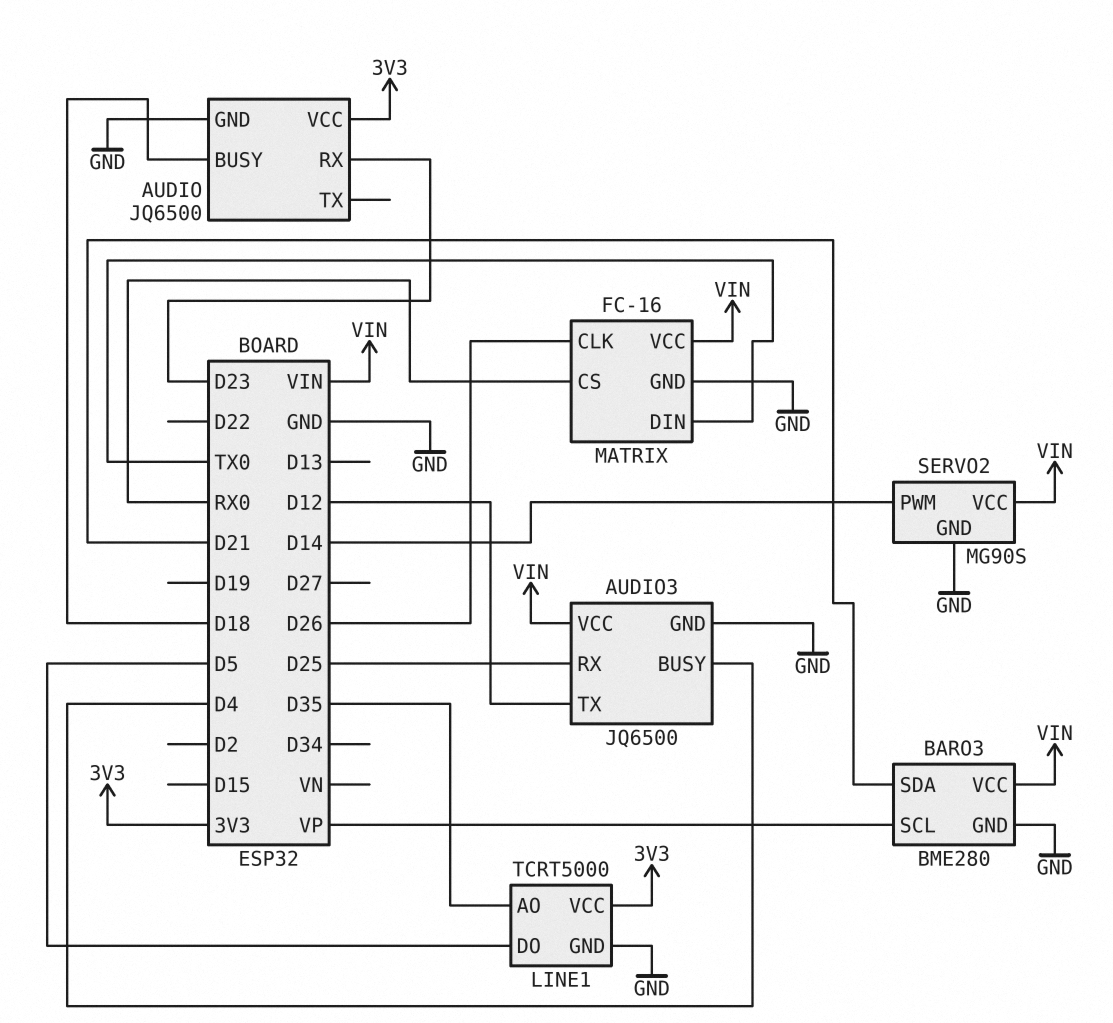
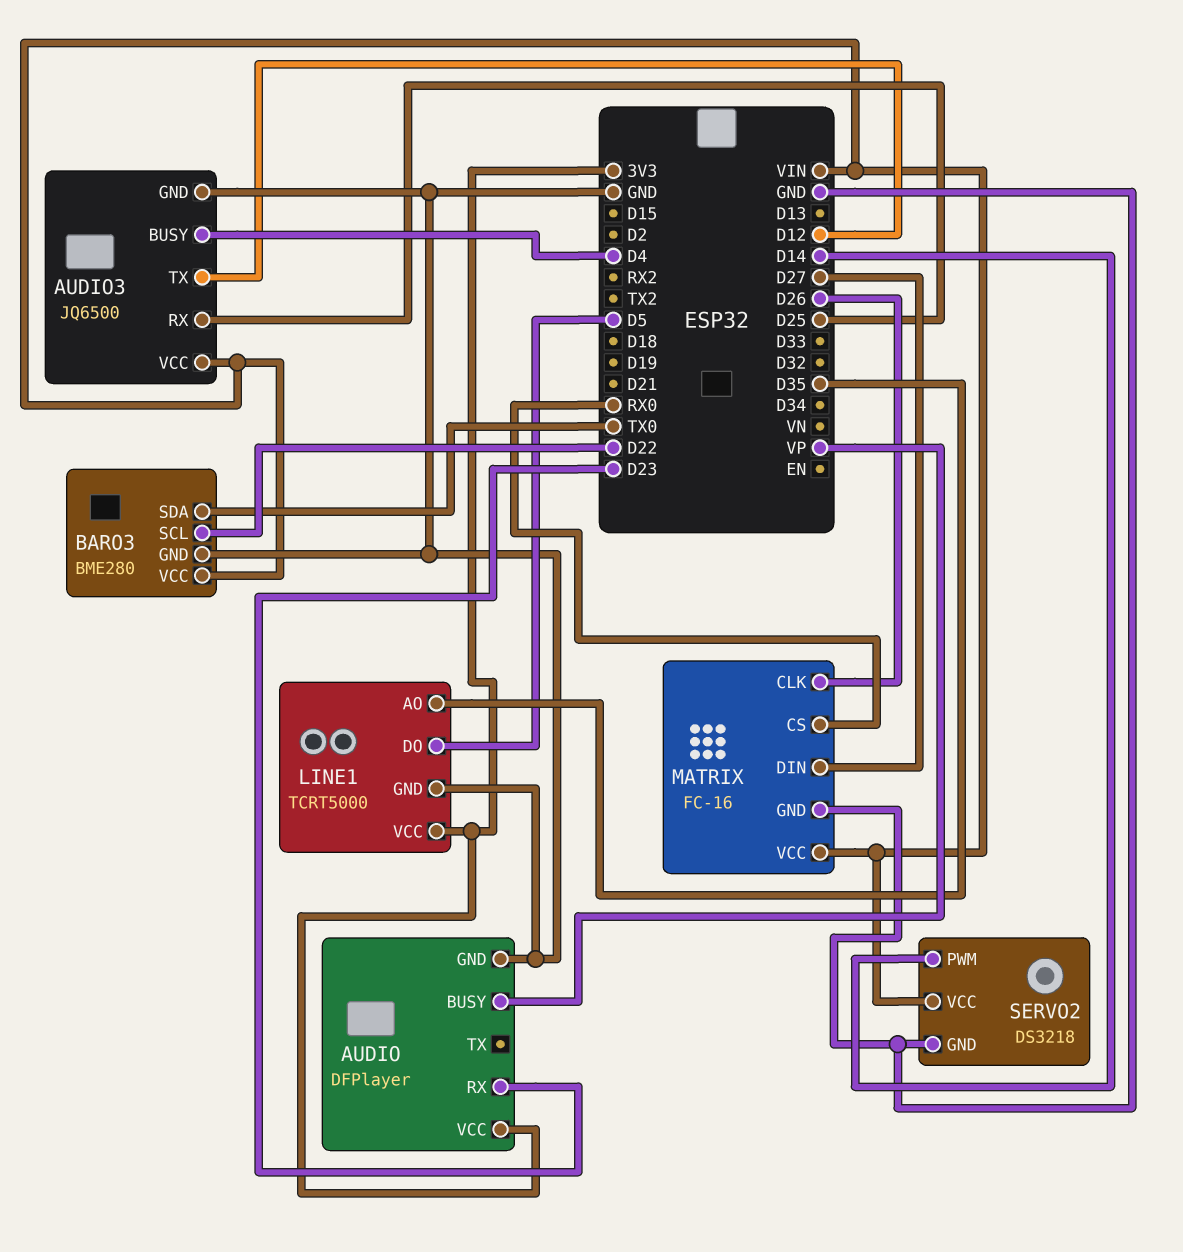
AUDIO: JQ6500 -> DFPlayer
AUDIO pin BUSY: D18 -> VP
BARO3 pin SCL: VP -> D22
BARO3 pin SDA: D21 -> TX0
MATRIX pin DIN: TX0 -> D27
SERVO2: MG90S -> DS3218

